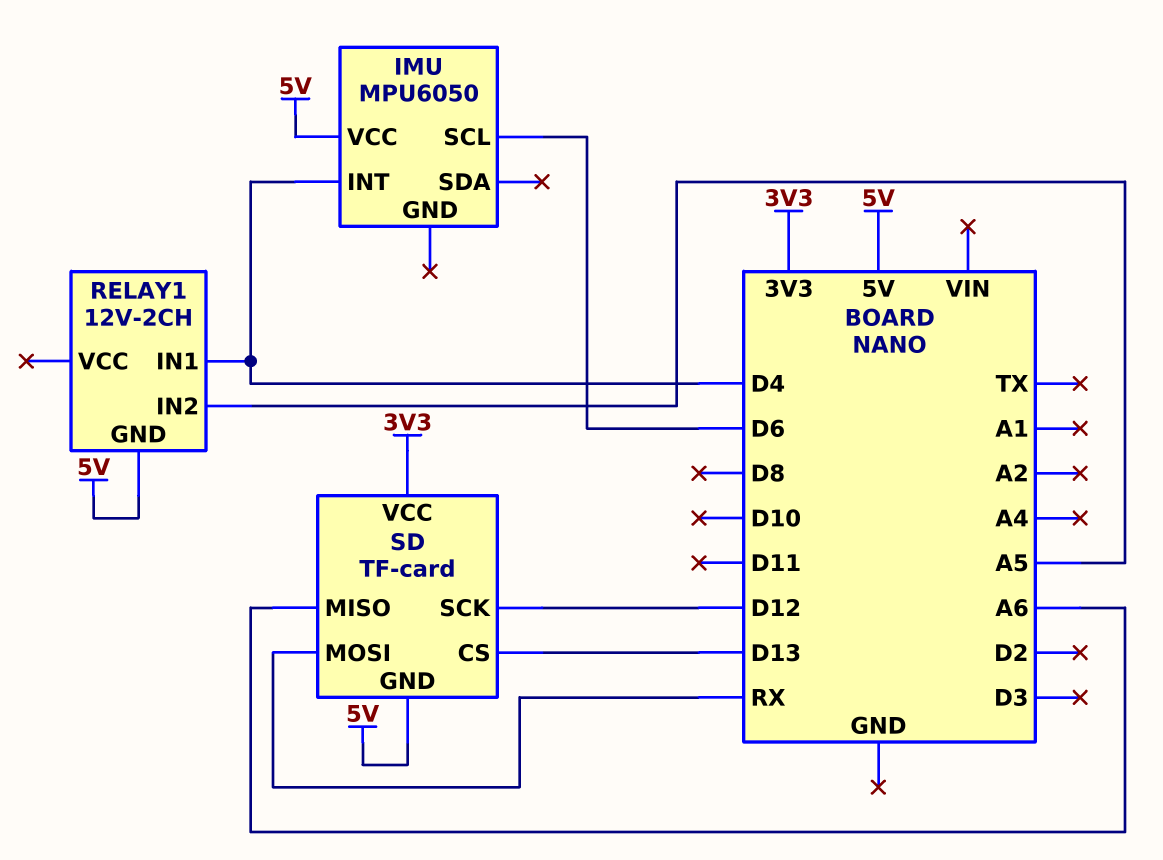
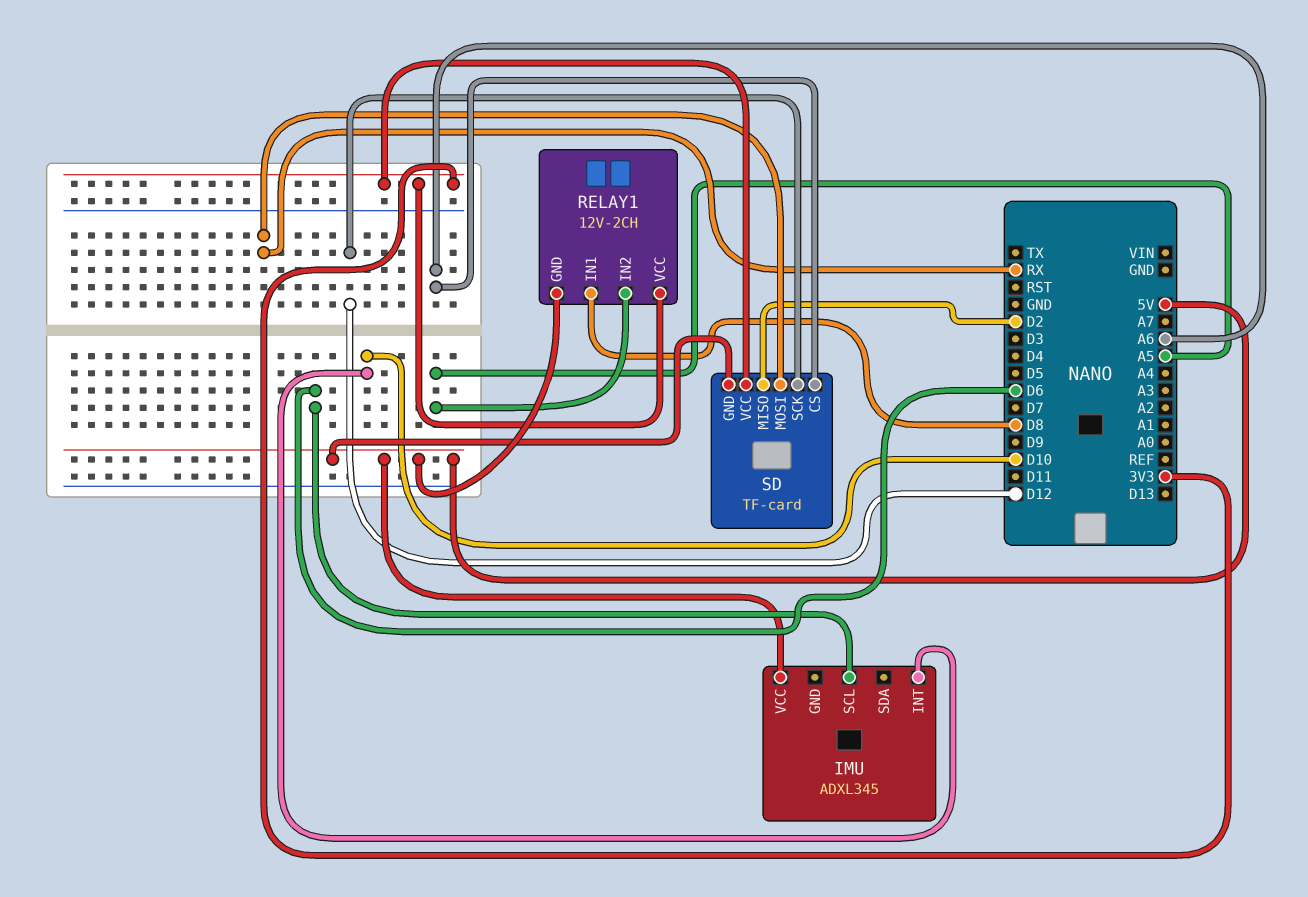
IMU: MPU6050 -> ADXL345
IMU pin INT: D4 -> D10
RELAY1 pin IN1: D4 -> D8
RELAY1 pin VCC: none -> 3V3
SD pin CS: D13 -> A6
SD pin MISO: A6 -> D2

